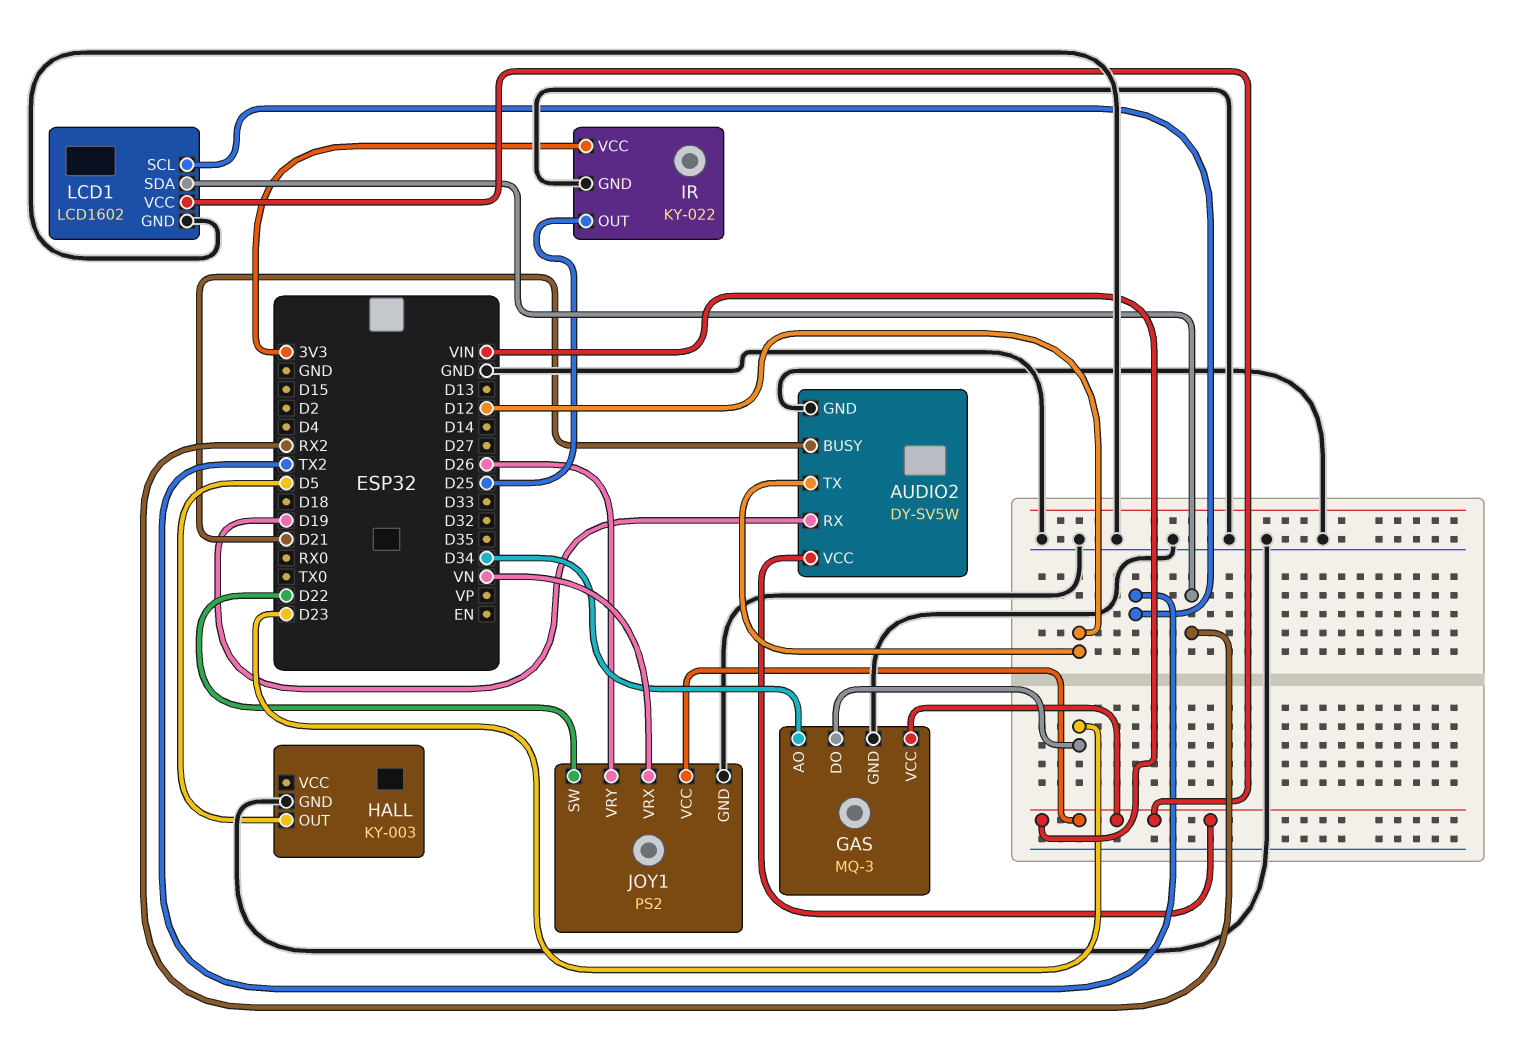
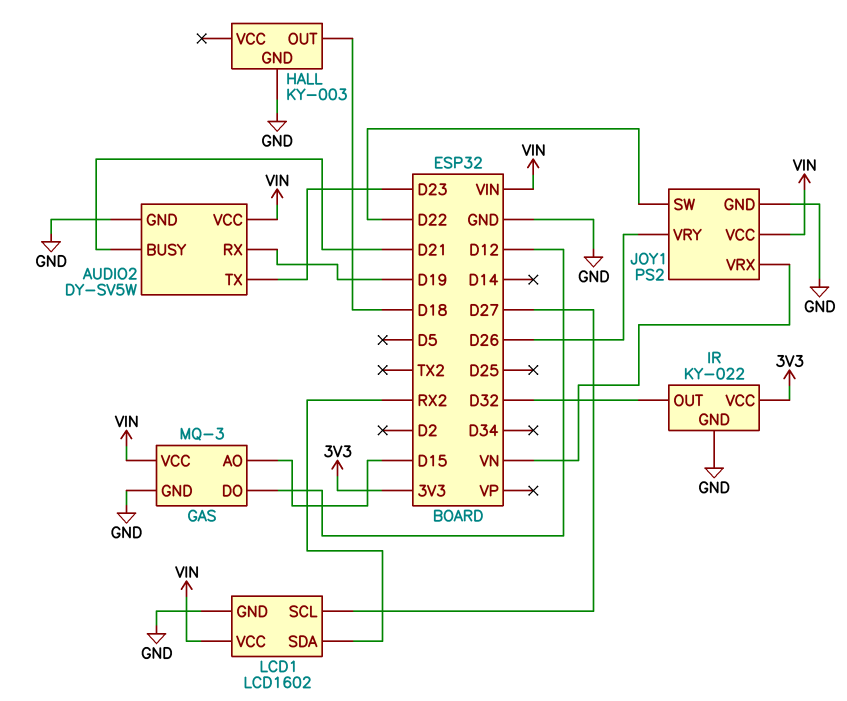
AUDIO2 pin TX: D12 -> D23
GAS pin AO: D34 -> D15
GAS pin DO: D23 -> D12
HALL pin OUT: D5 -> D18
IR pin OUT: D25 -> D32
LCD1 pin SCL: TX2 -> D27

